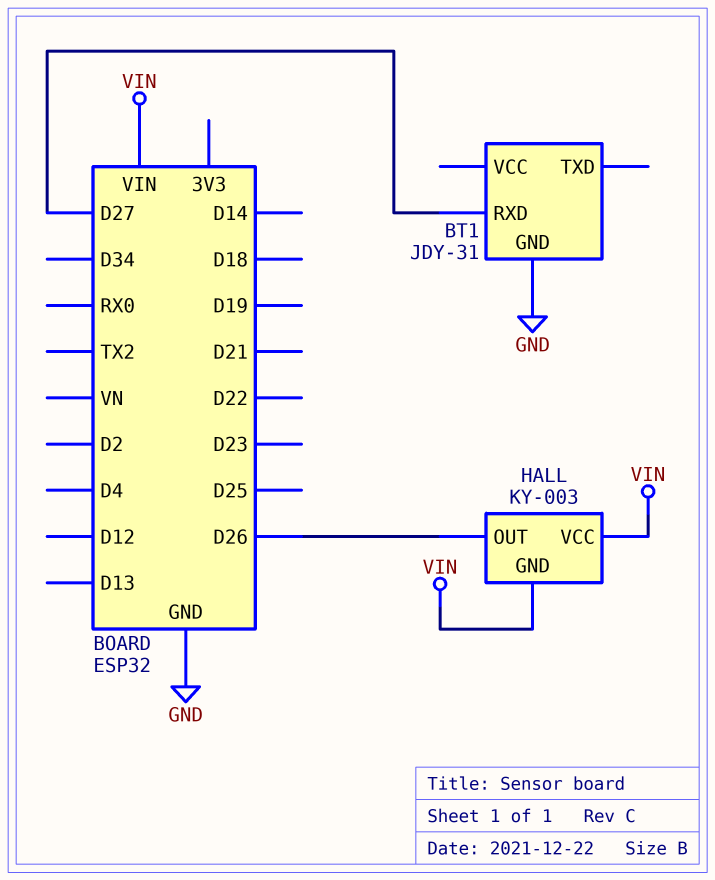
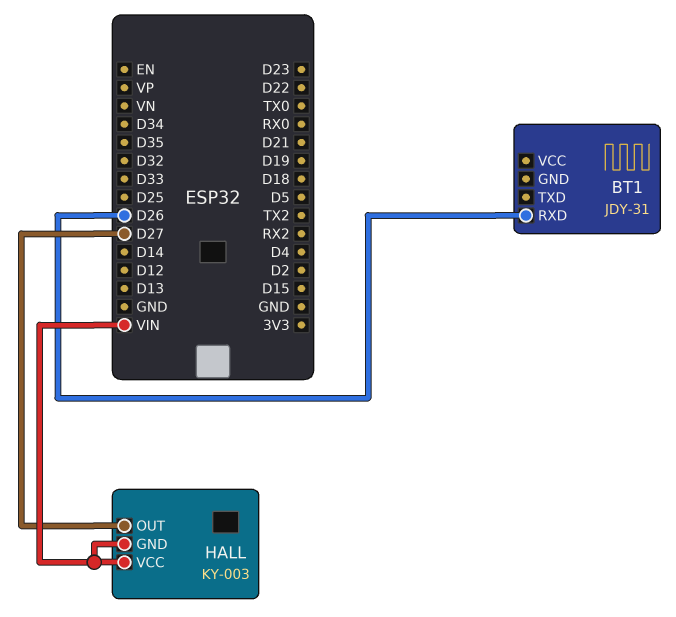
BT1 pin GND: GND -> none
BT1 pin RXD: D27 -> D26
HALL pin OUT: D26 -> D27

